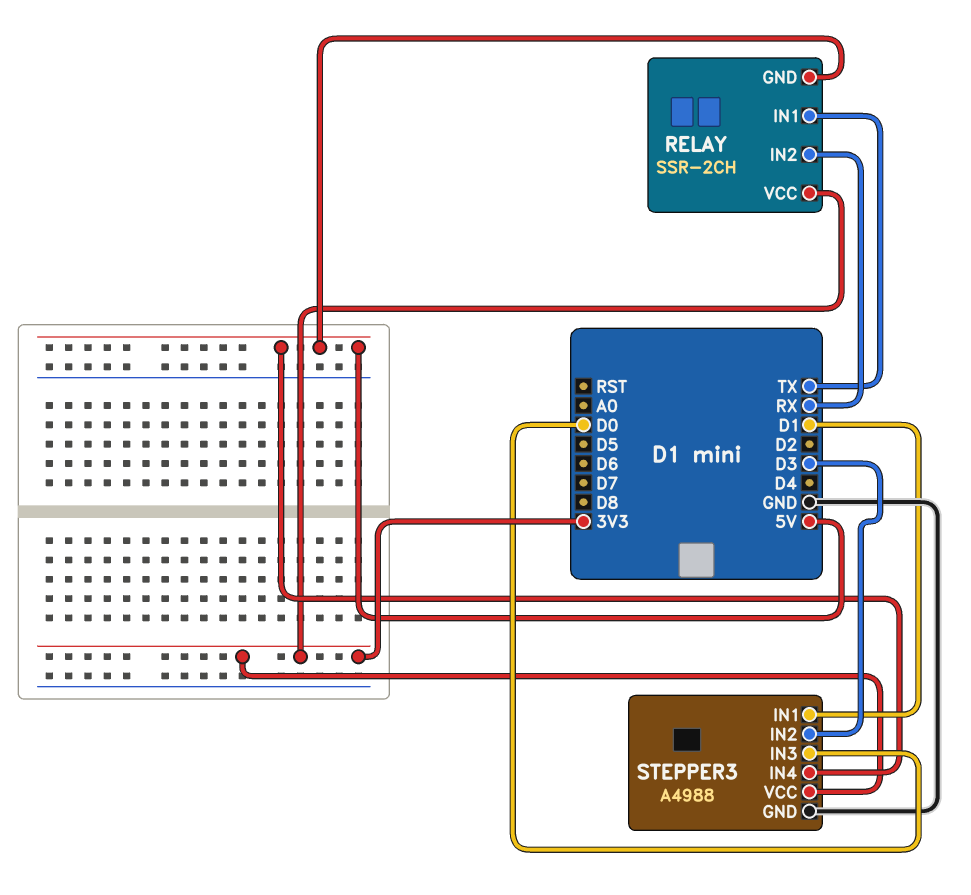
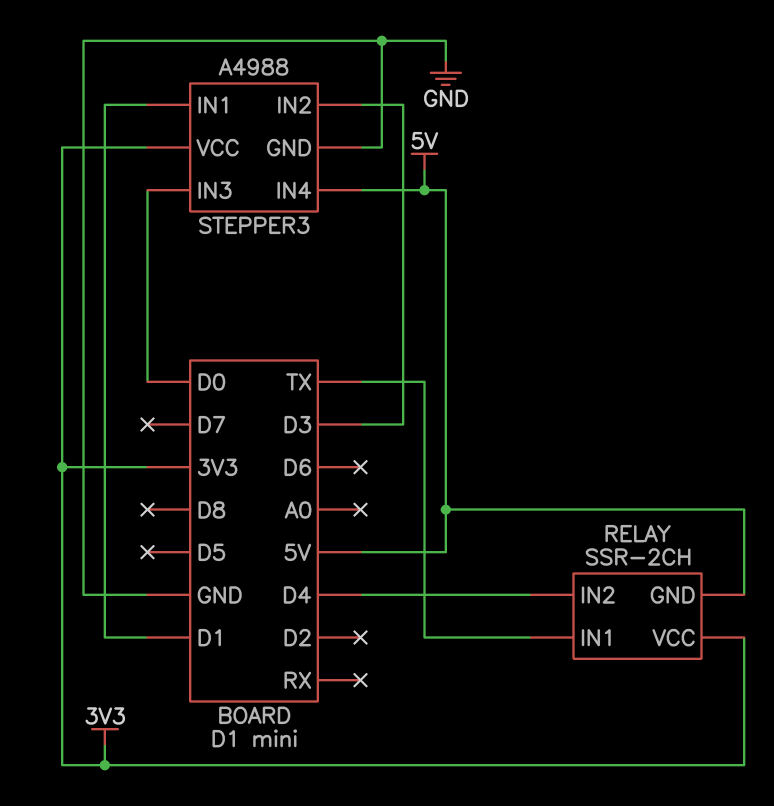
RELAY pin IN2: RX -> D4

